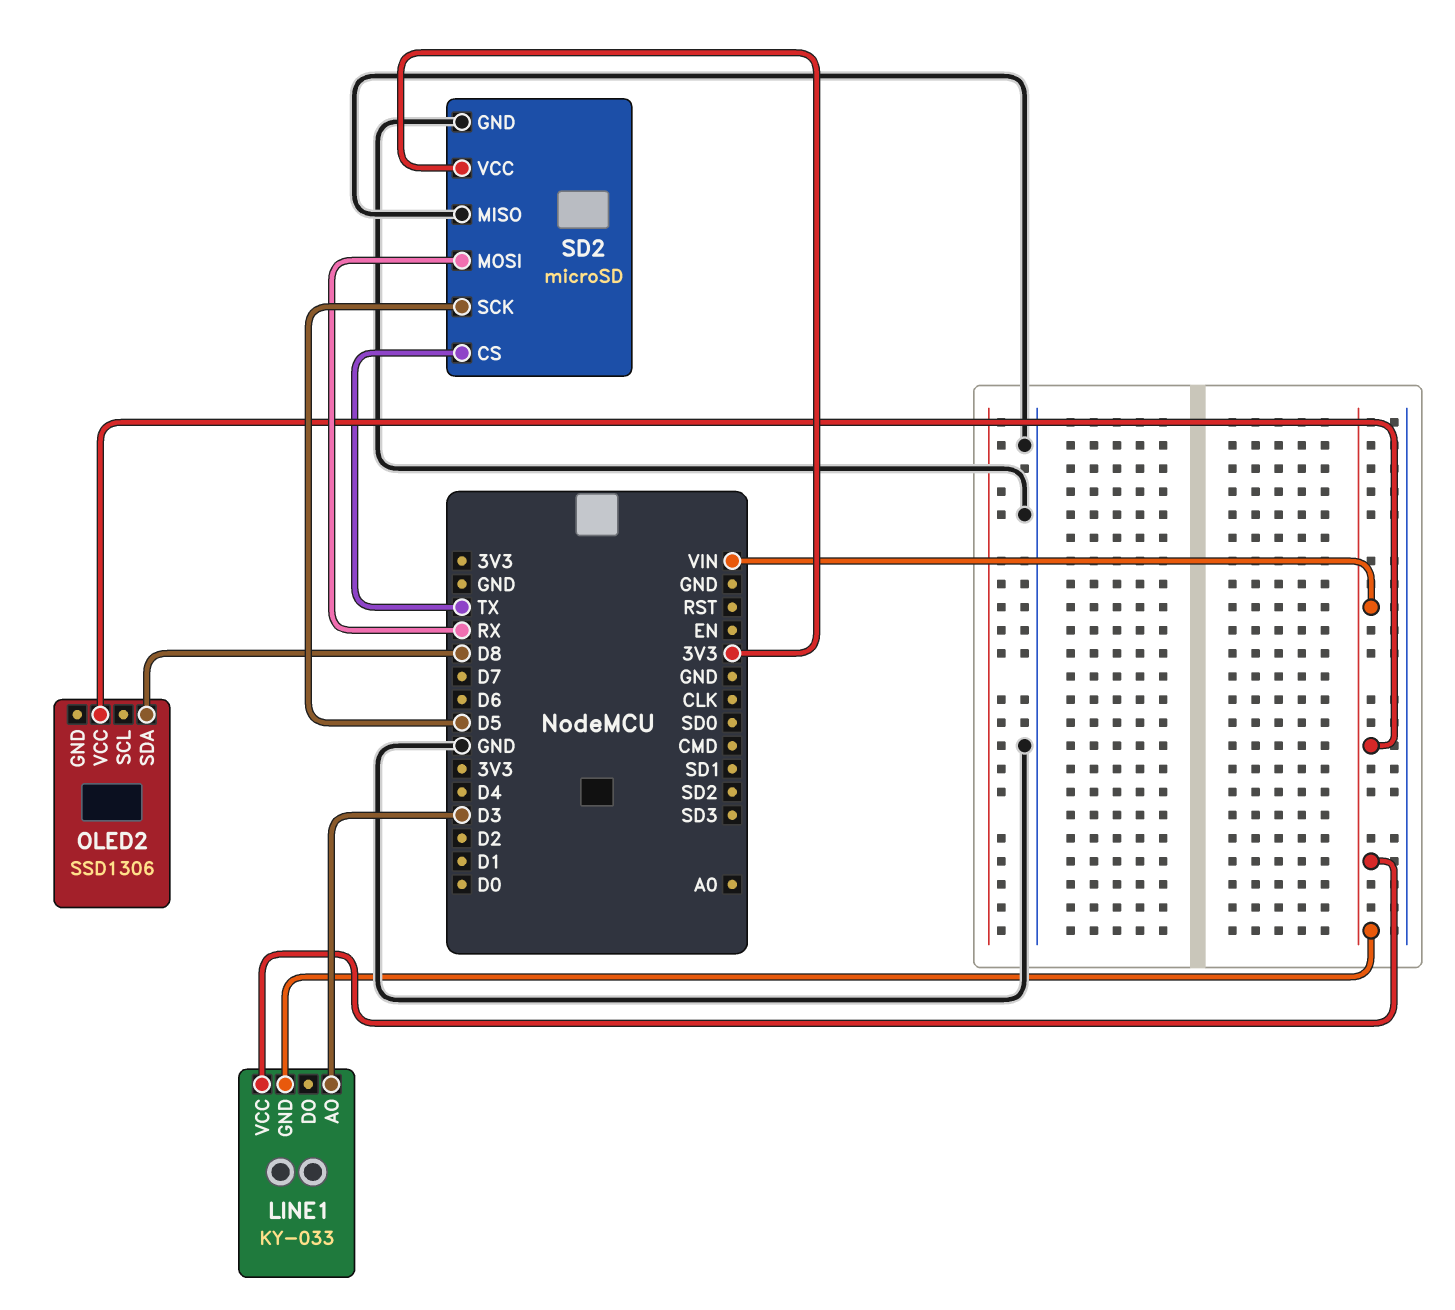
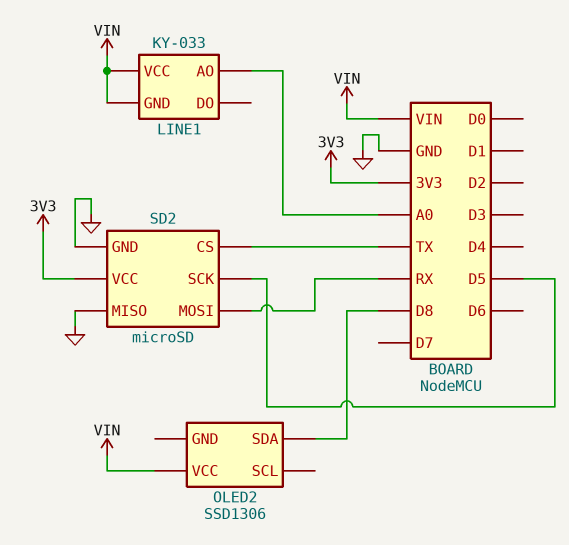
LINE1 pin AO: D3 -> A0

